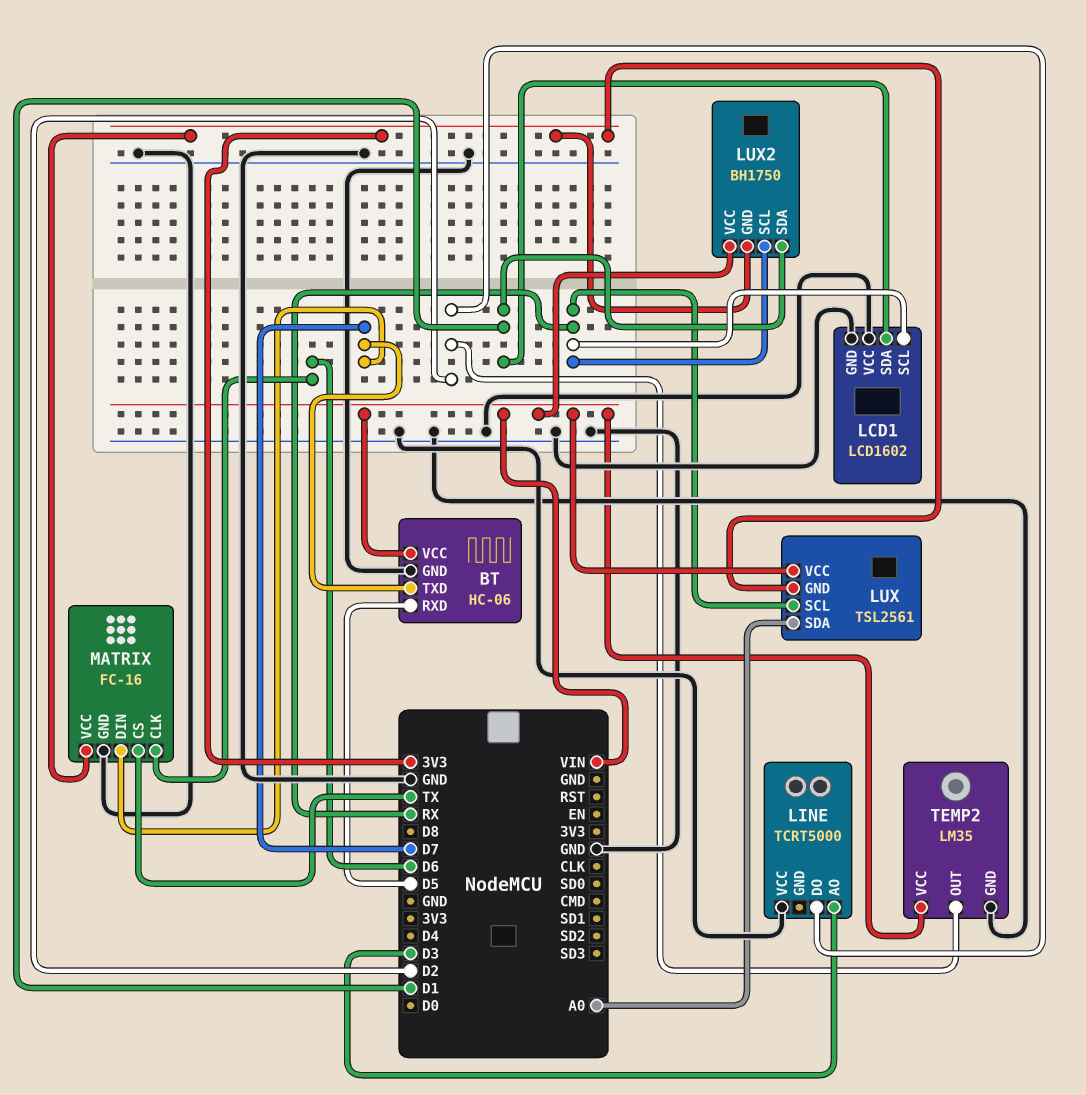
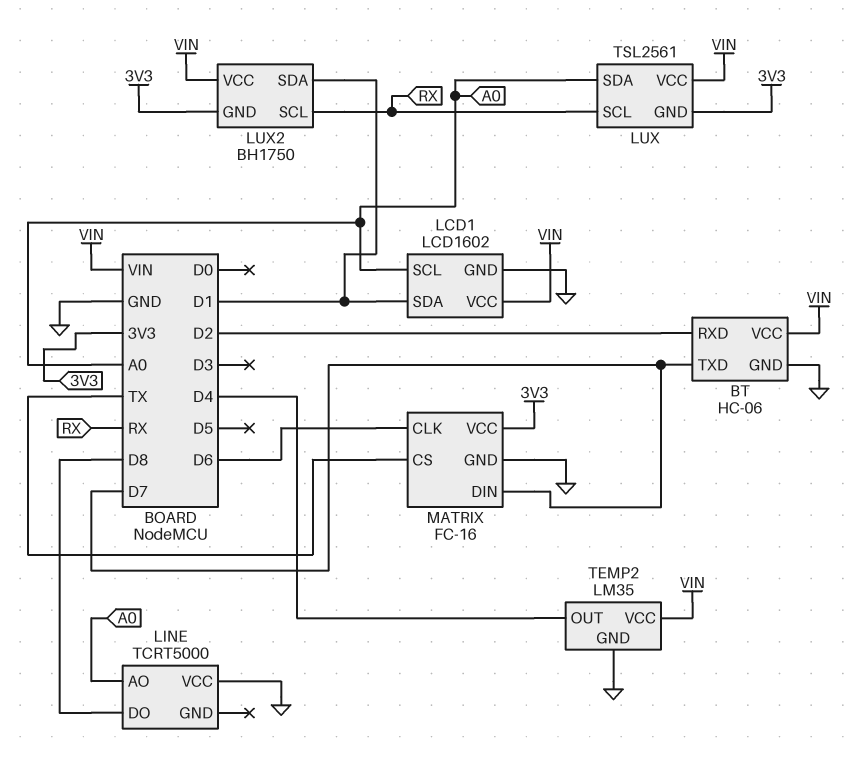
BT pin RXD: D5 -> D2
LCD1 pin SCL: RX -> A0
LCD1 pin VCC: GND -> VIN
LINE pin AO: D3 -> A0
LINE pin DO: D2 -> D8
TEMP2 pin OUT: D2 -> D4

